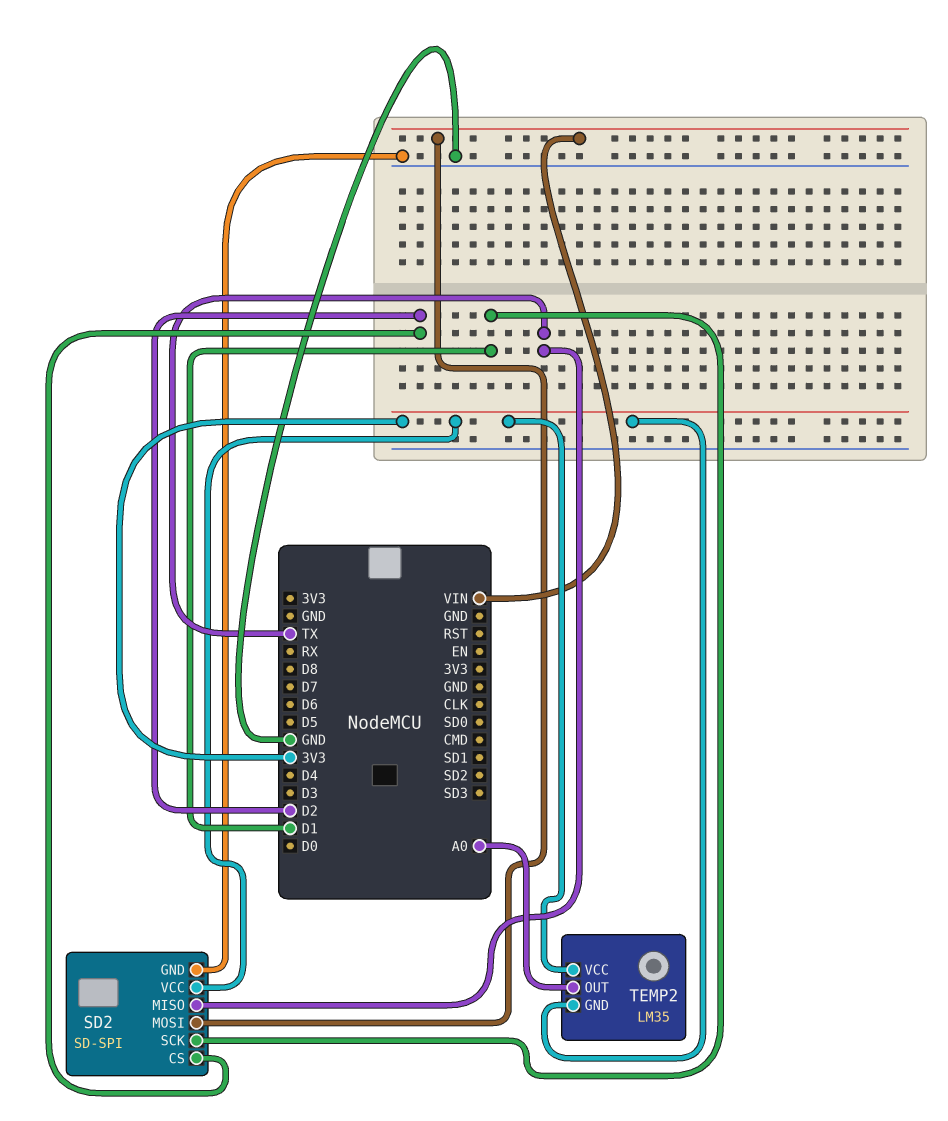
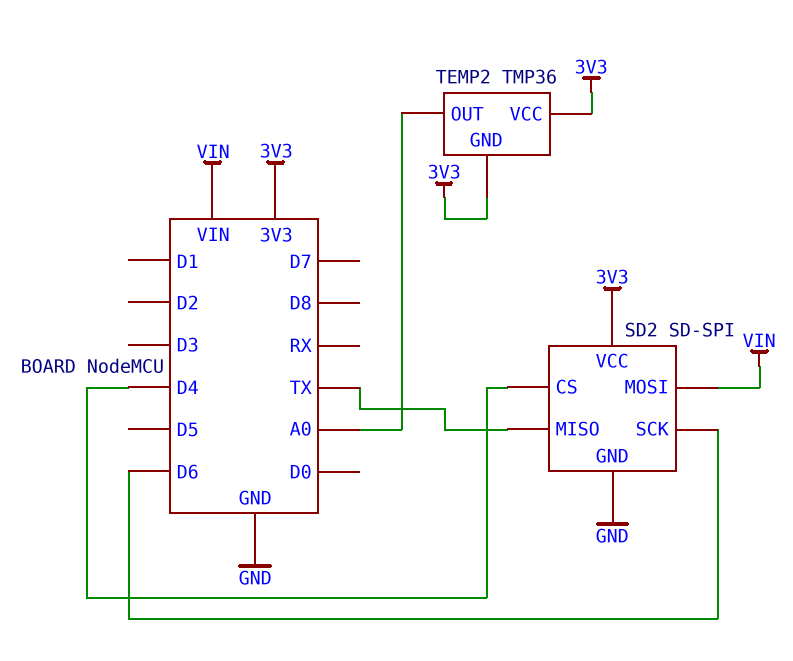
SD2 pin CS: D2 -> D4
SD2 pin SCK: D1 -> D6
TEMP2: LM35 -> TMP36

